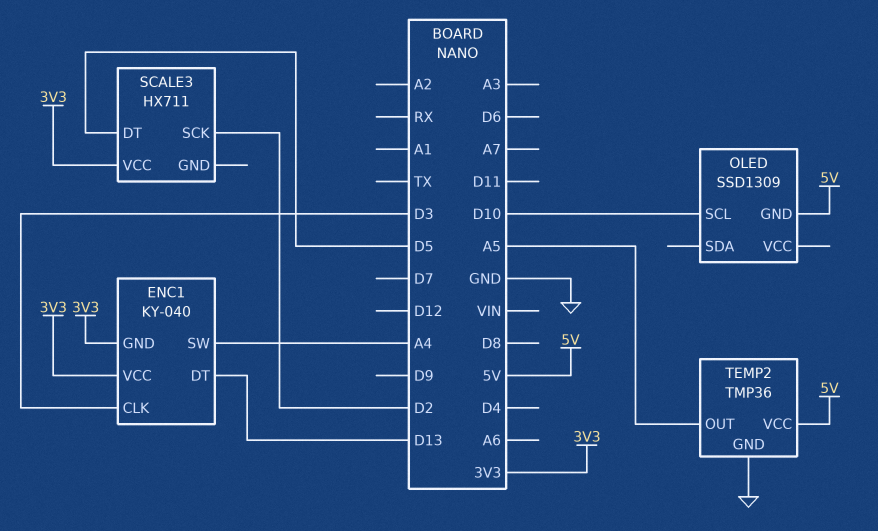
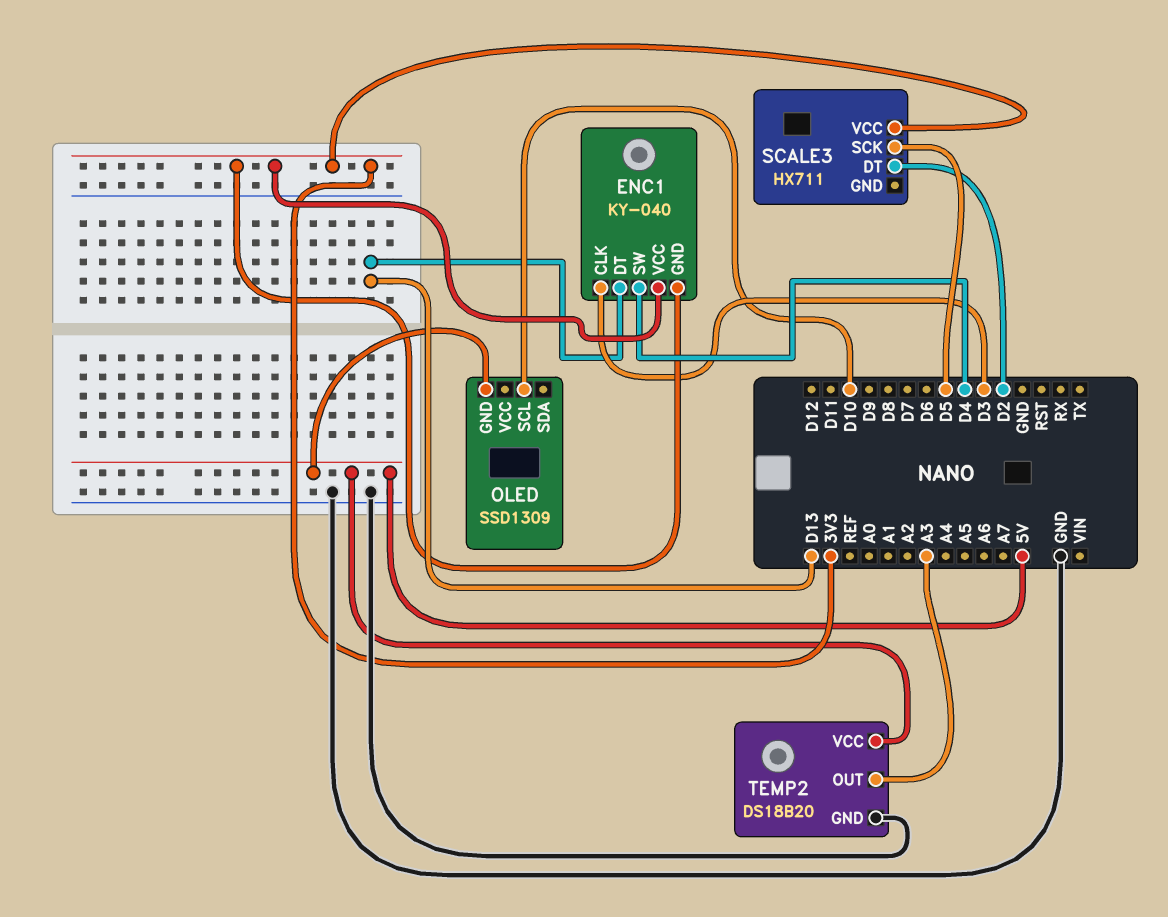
ENC1 pin SW: A4 -> D4
SCALE3 pin DT: D5 -> D2
SCALE3 pin SCK: D2 -> D5
TEMP2: TMP36 -> DS18B20
TEMP2 pin OUT: A5 -> A3

